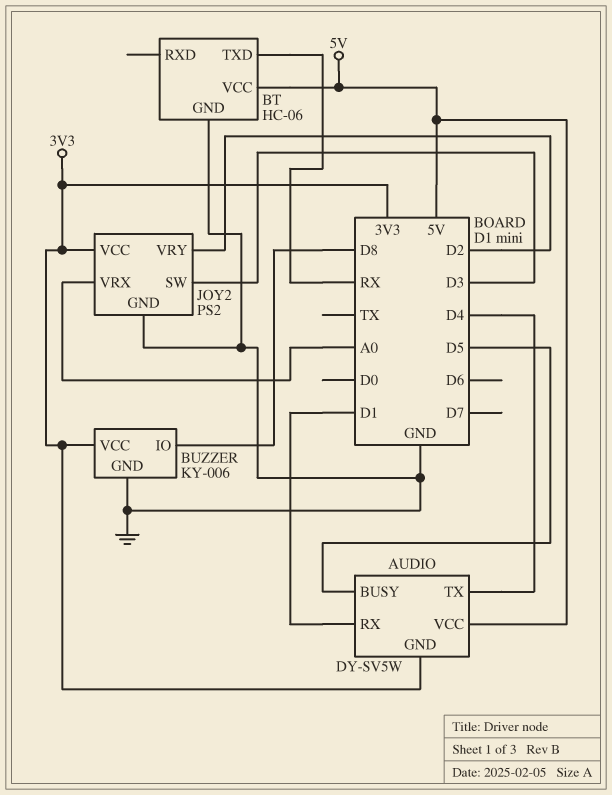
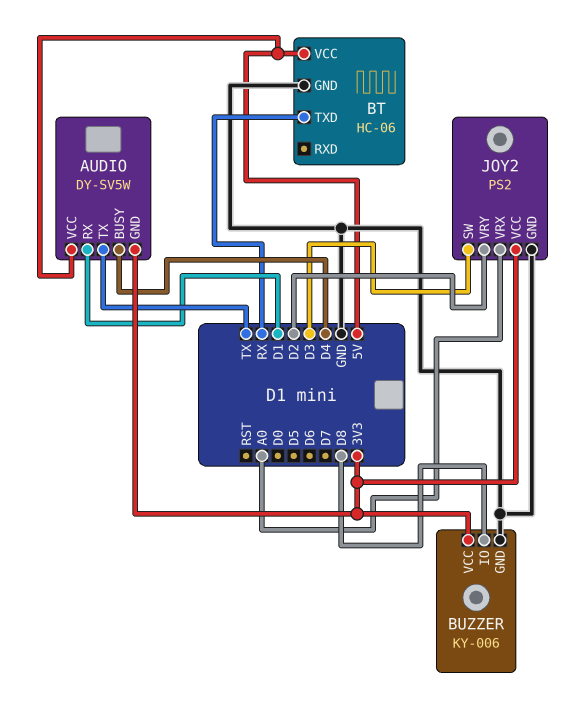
AUDIO pin BUSY: D5 -> D4
AUDIO pin TX: D4 -> TX

